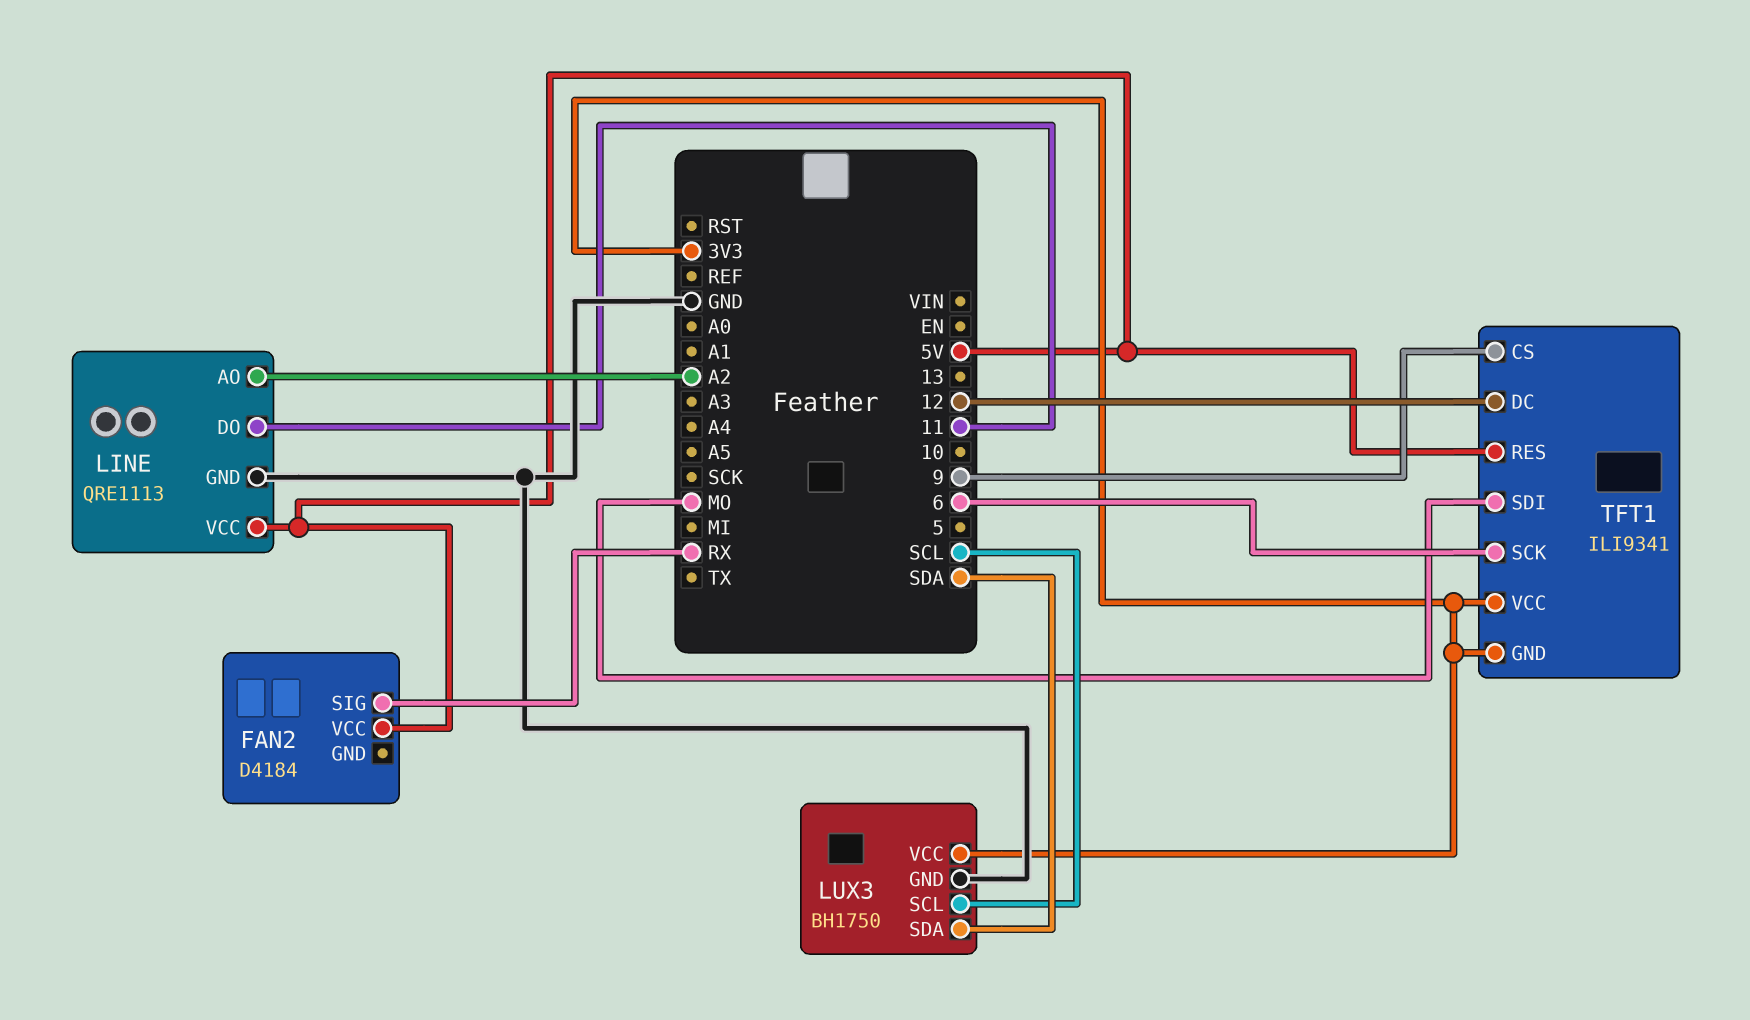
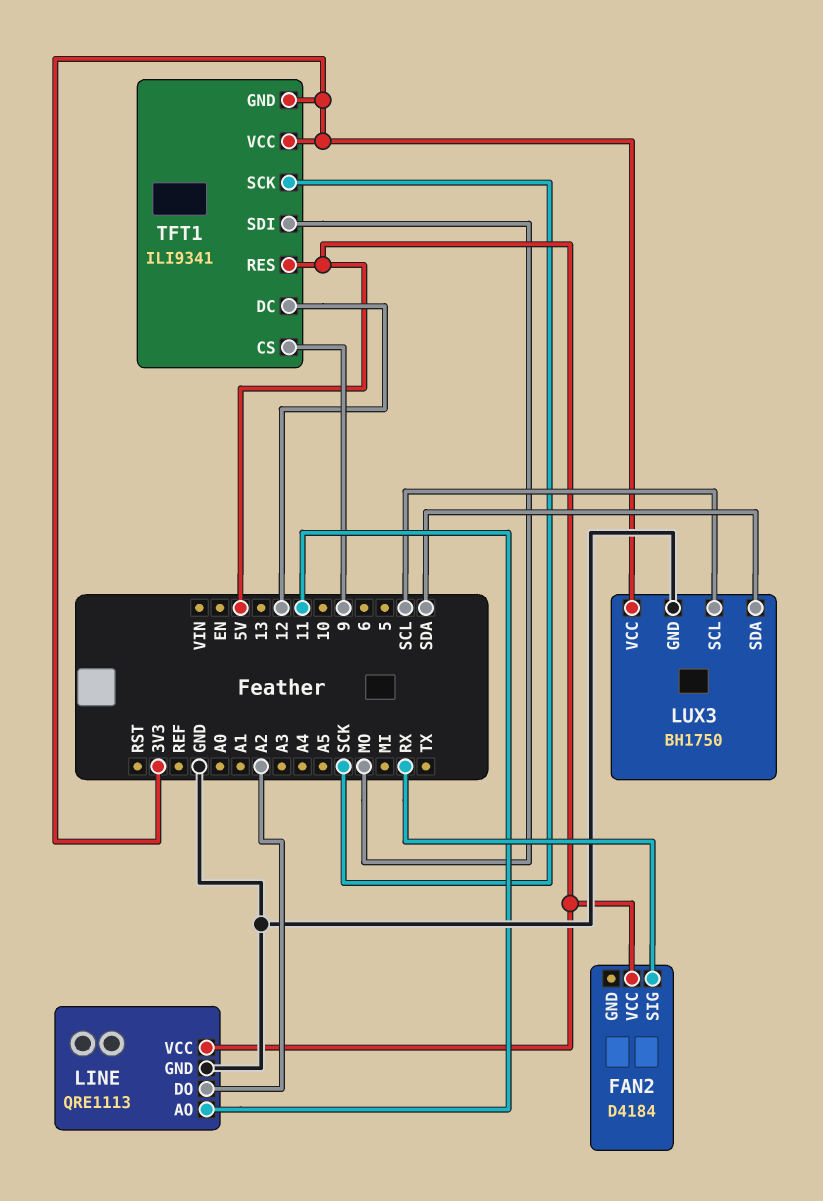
LINE pin AO: A2 -> 11
LINE pin DO: 11 -> A2
TFT1 pin SCK: 6 -> SCK

